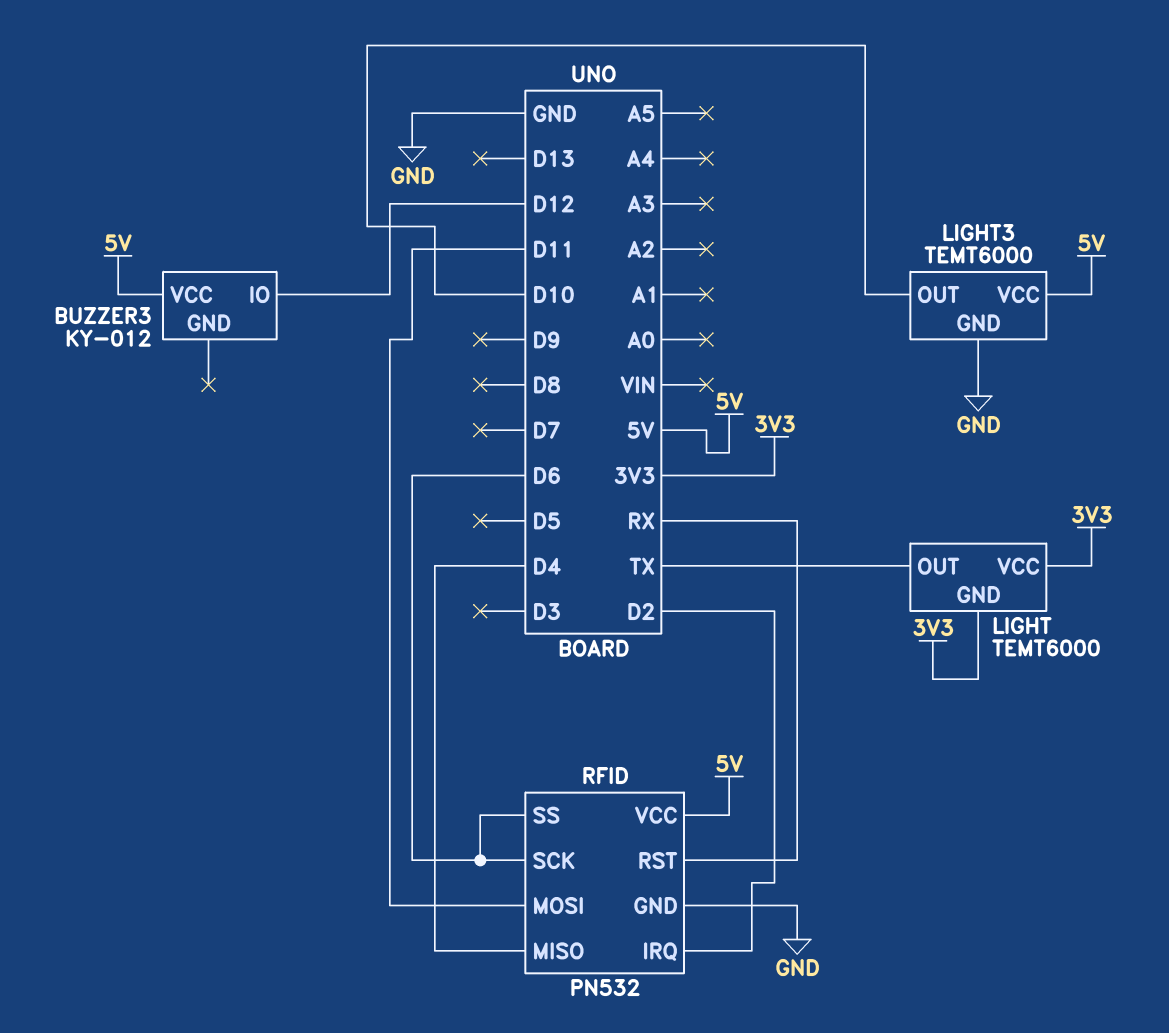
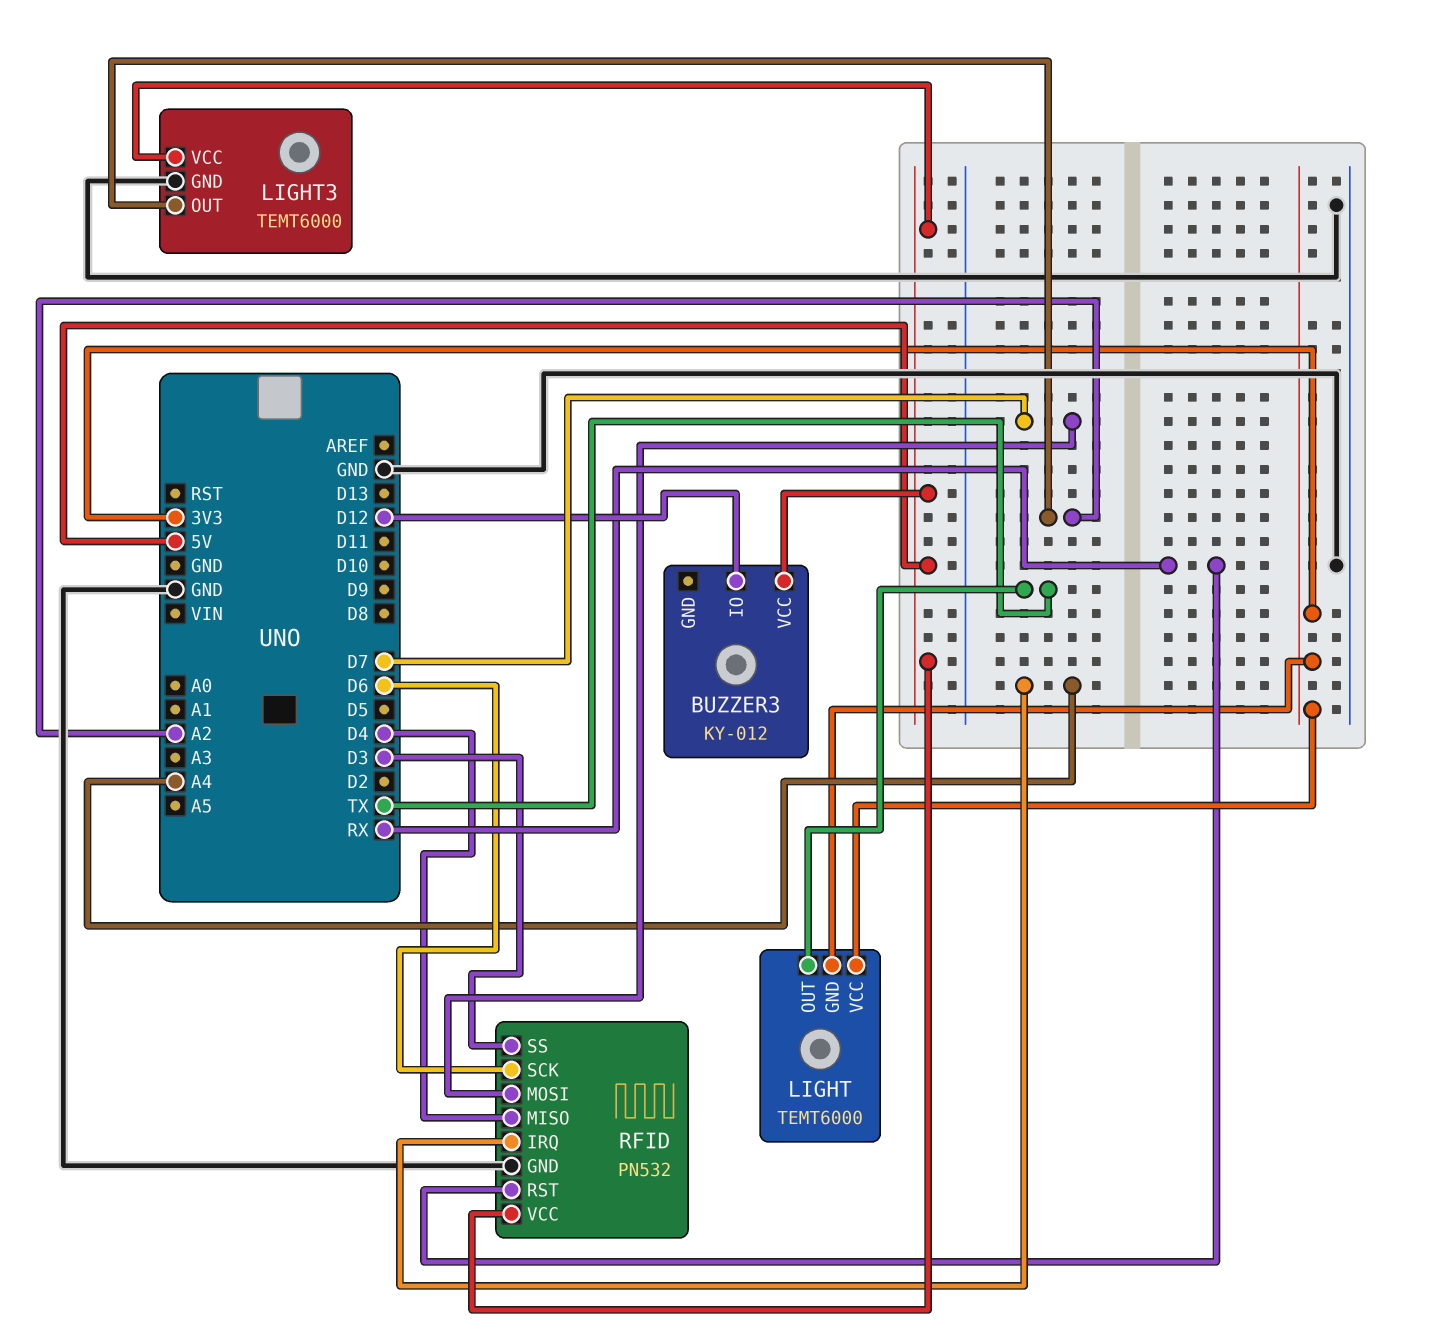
LIGHT3 pin OUT: D10 -> A2
RFID pin IRQ: D2 -> A4
RFID pin MOSI: D11 -> D7
RFID pin SS: D6 -> D3

